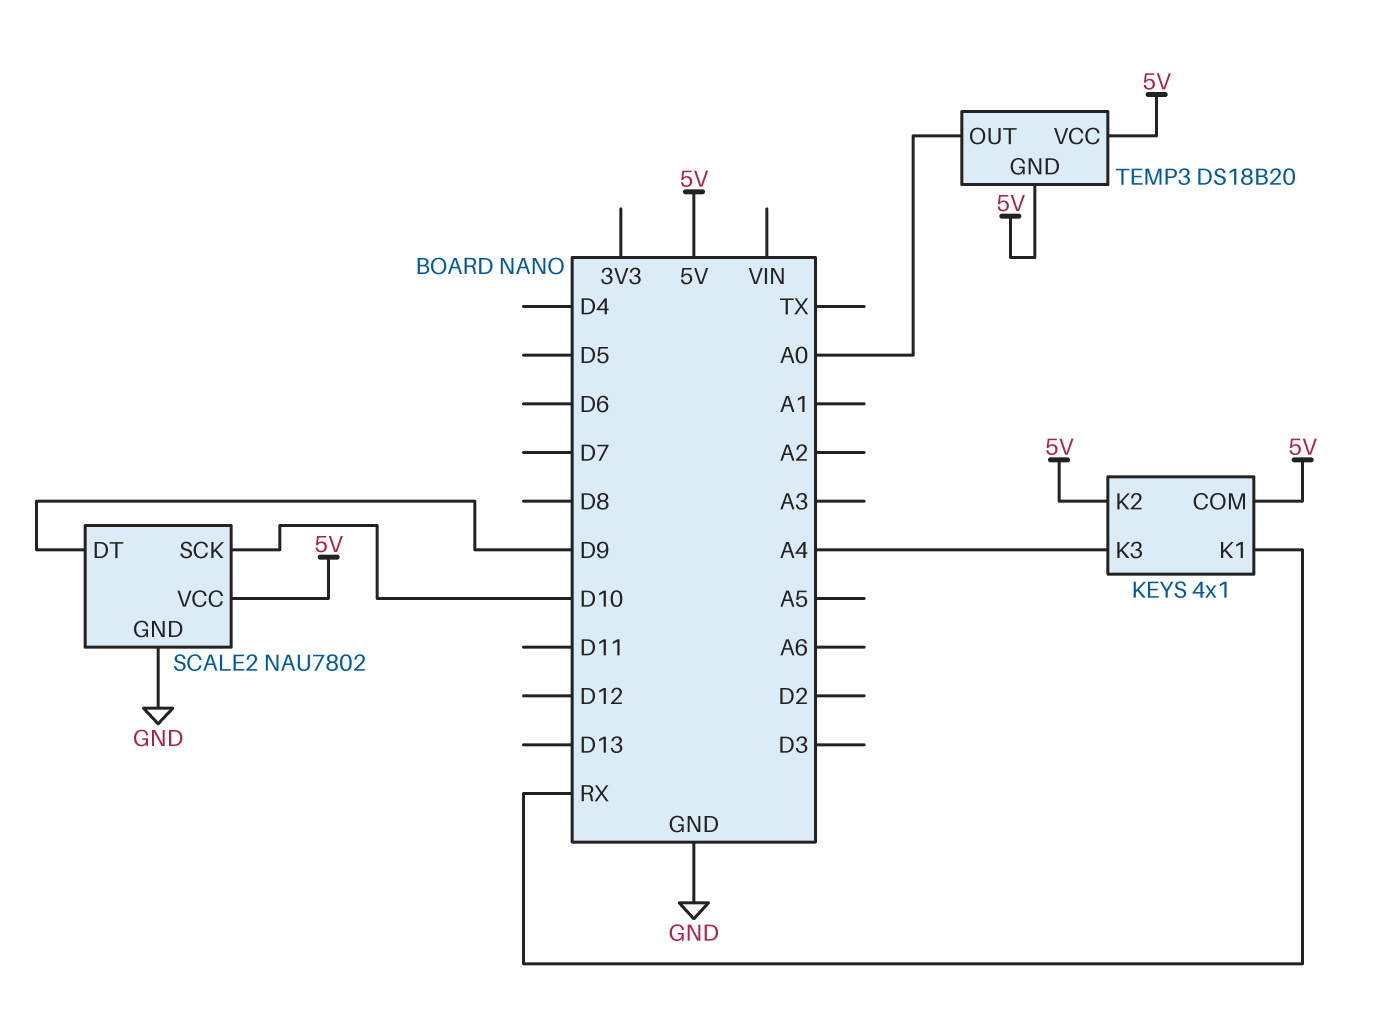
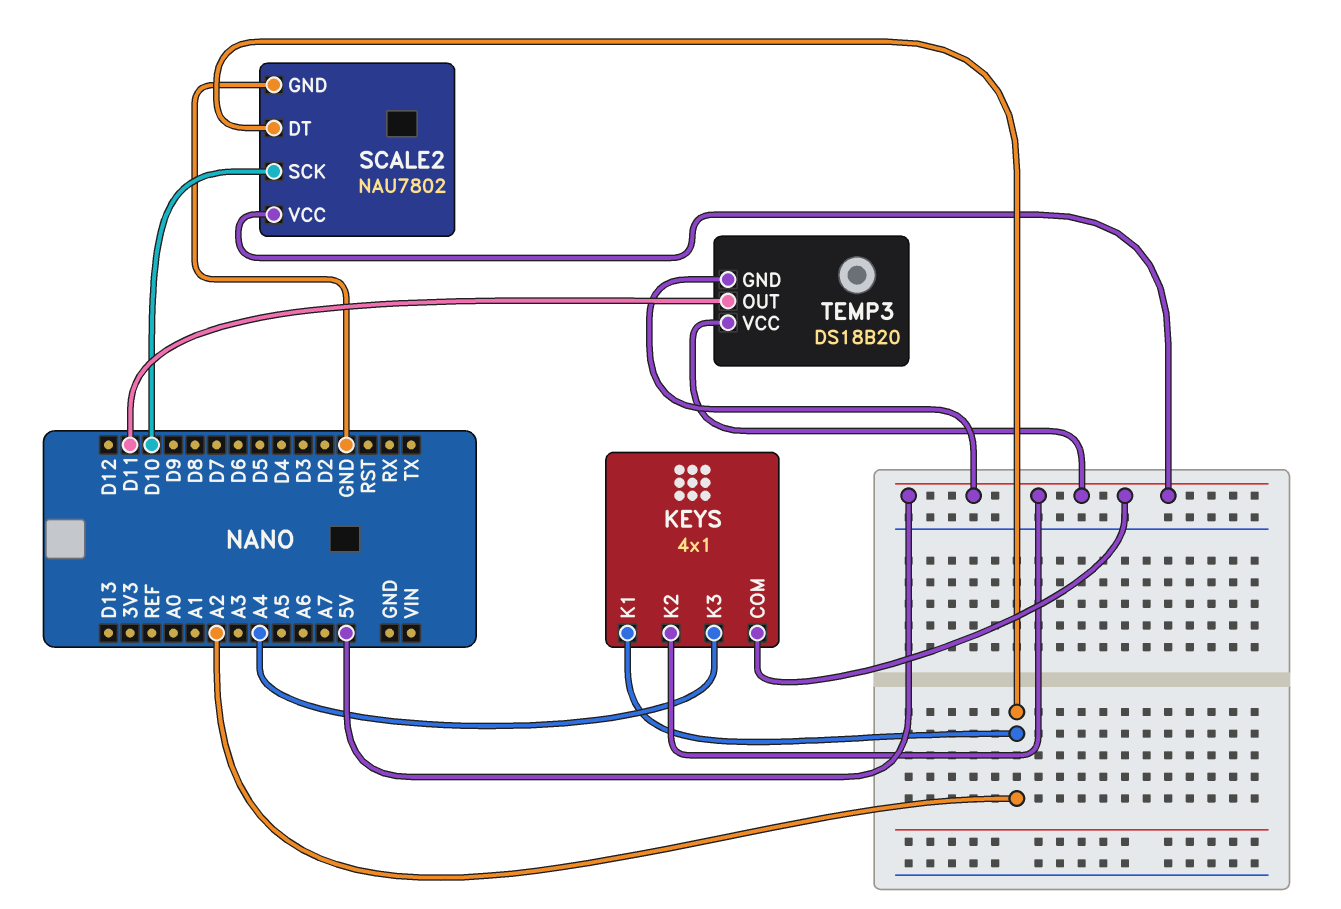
KEYS pin K1: RX -> A2
SCALE2 pin DT: D9 -> A2
TEMP3 pin OUT: A0 -> D11

